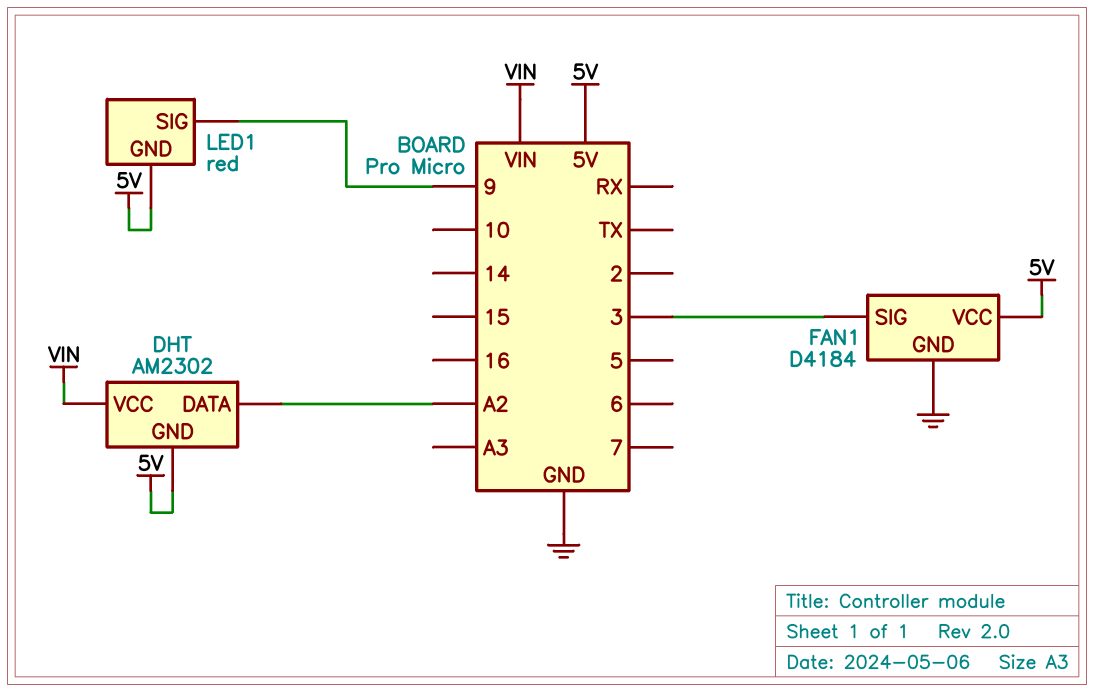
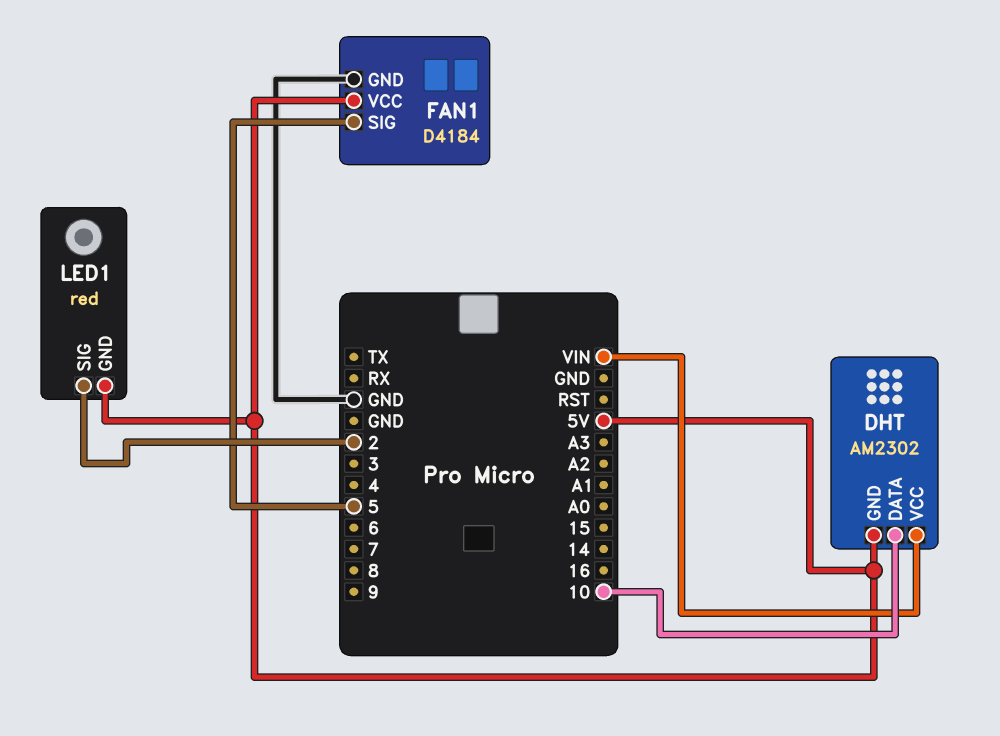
DHT pin DATA: A2 -> 10
FAN1 pin SIG: 3 -> 5
LED1 pin SIG: 9 -> 2

